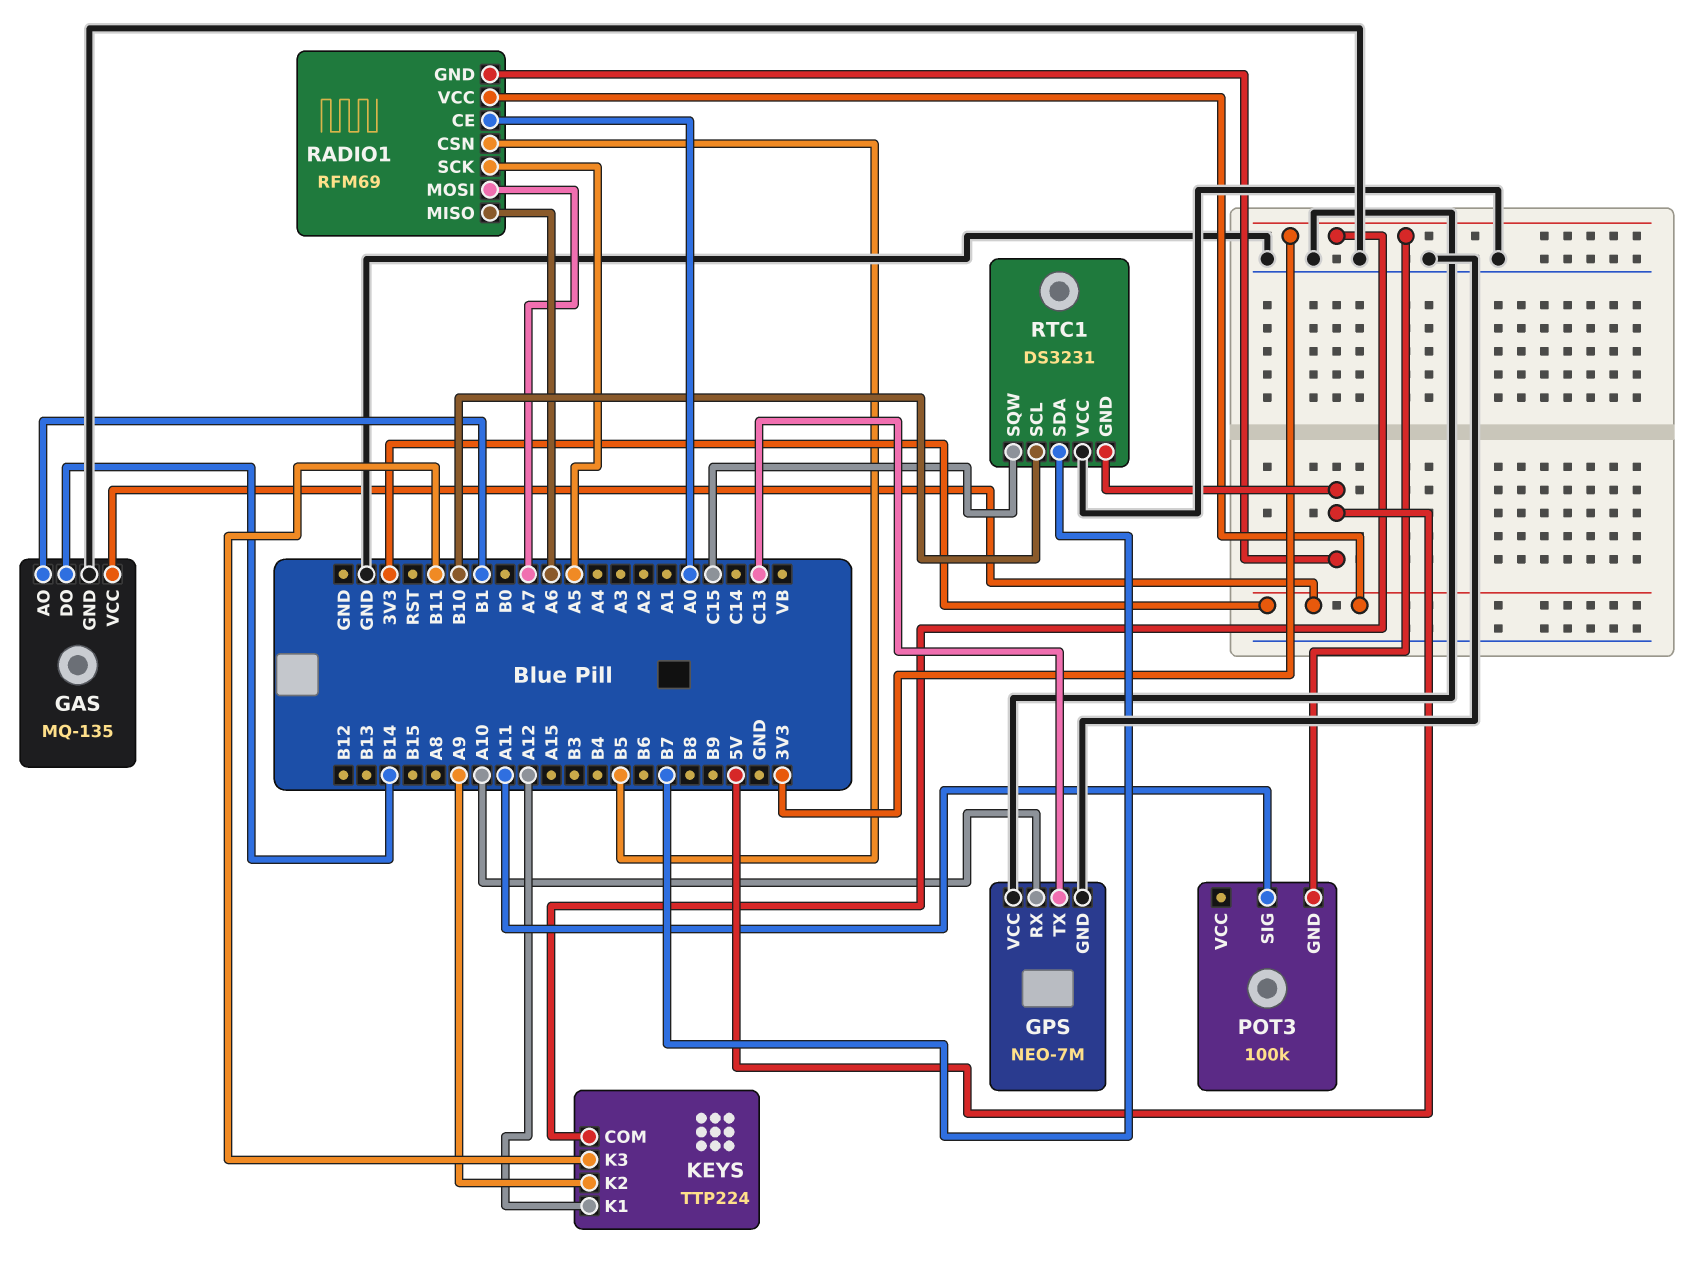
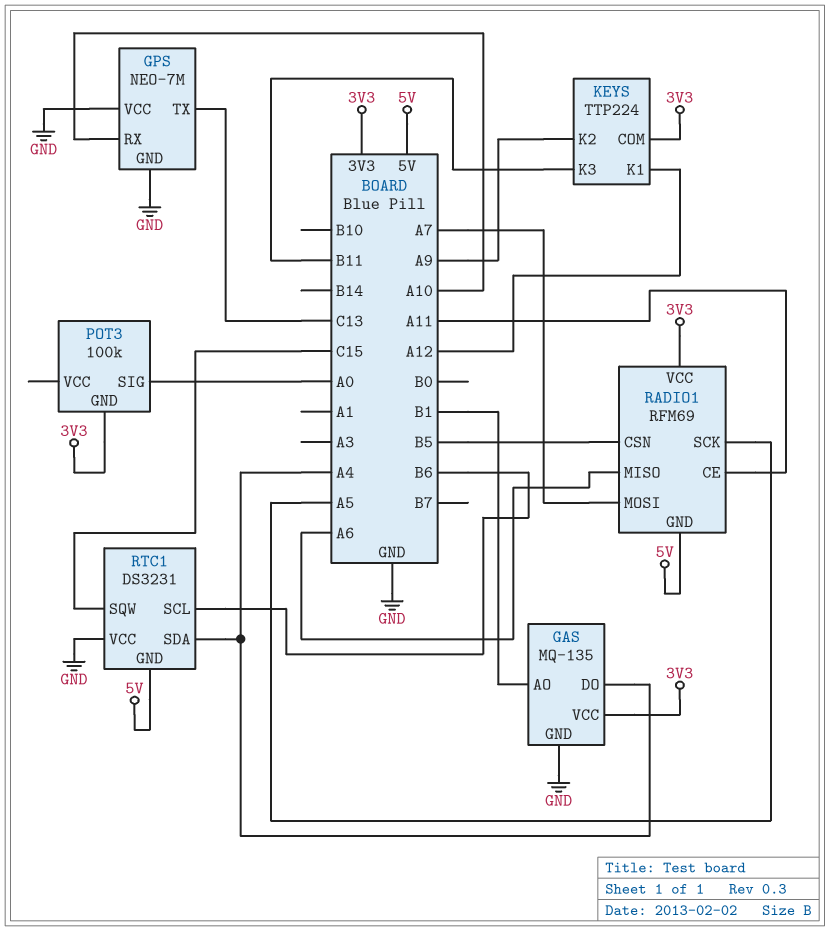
GAS pin DO: B14 -> A4
POT3 pin SIG: A11 -> A0
RADIO1 pin CE: A0 -> A11
RTC1 pin SCL: B10 -> B6
RTC1 pin SDA: B7 -> A4

